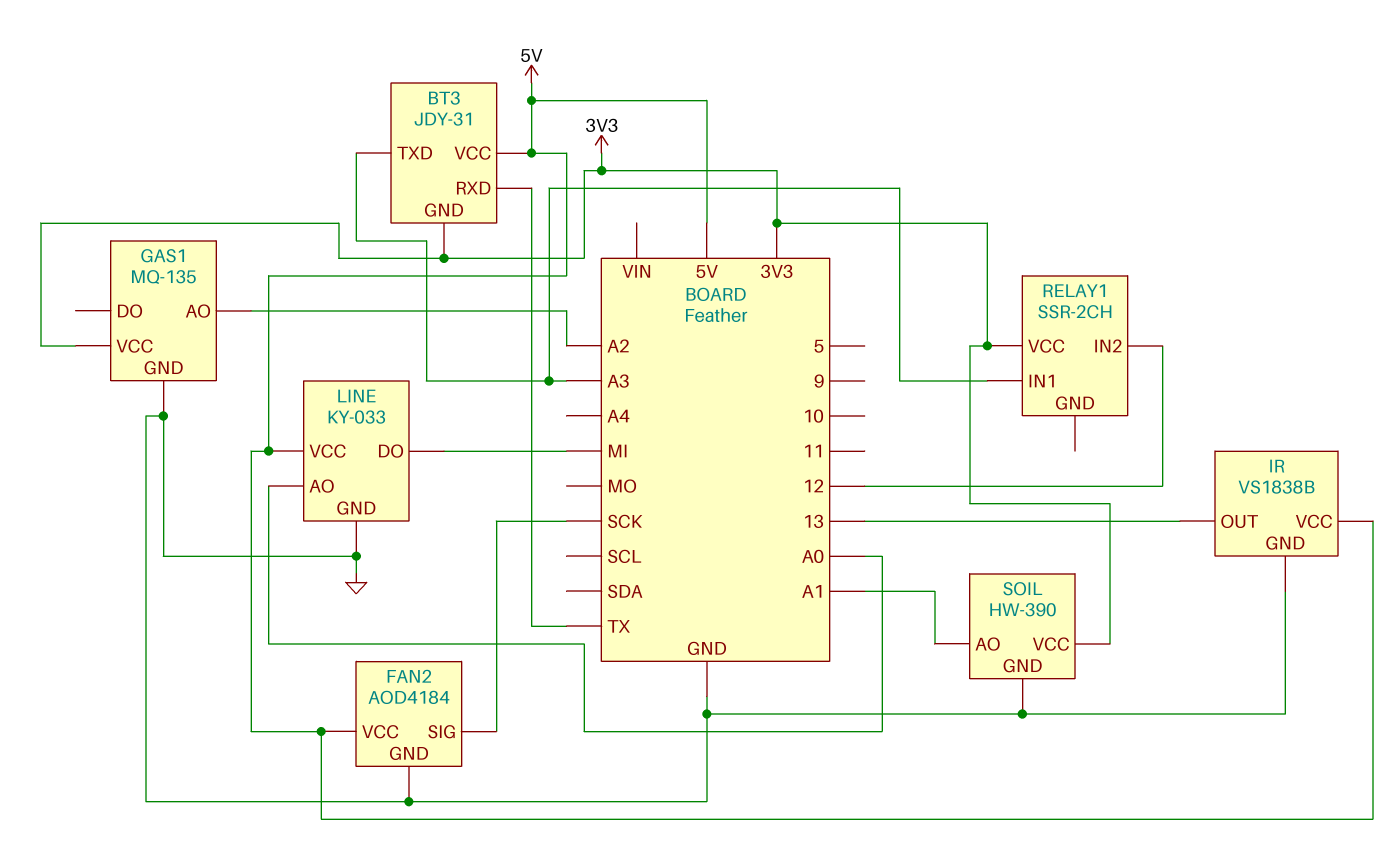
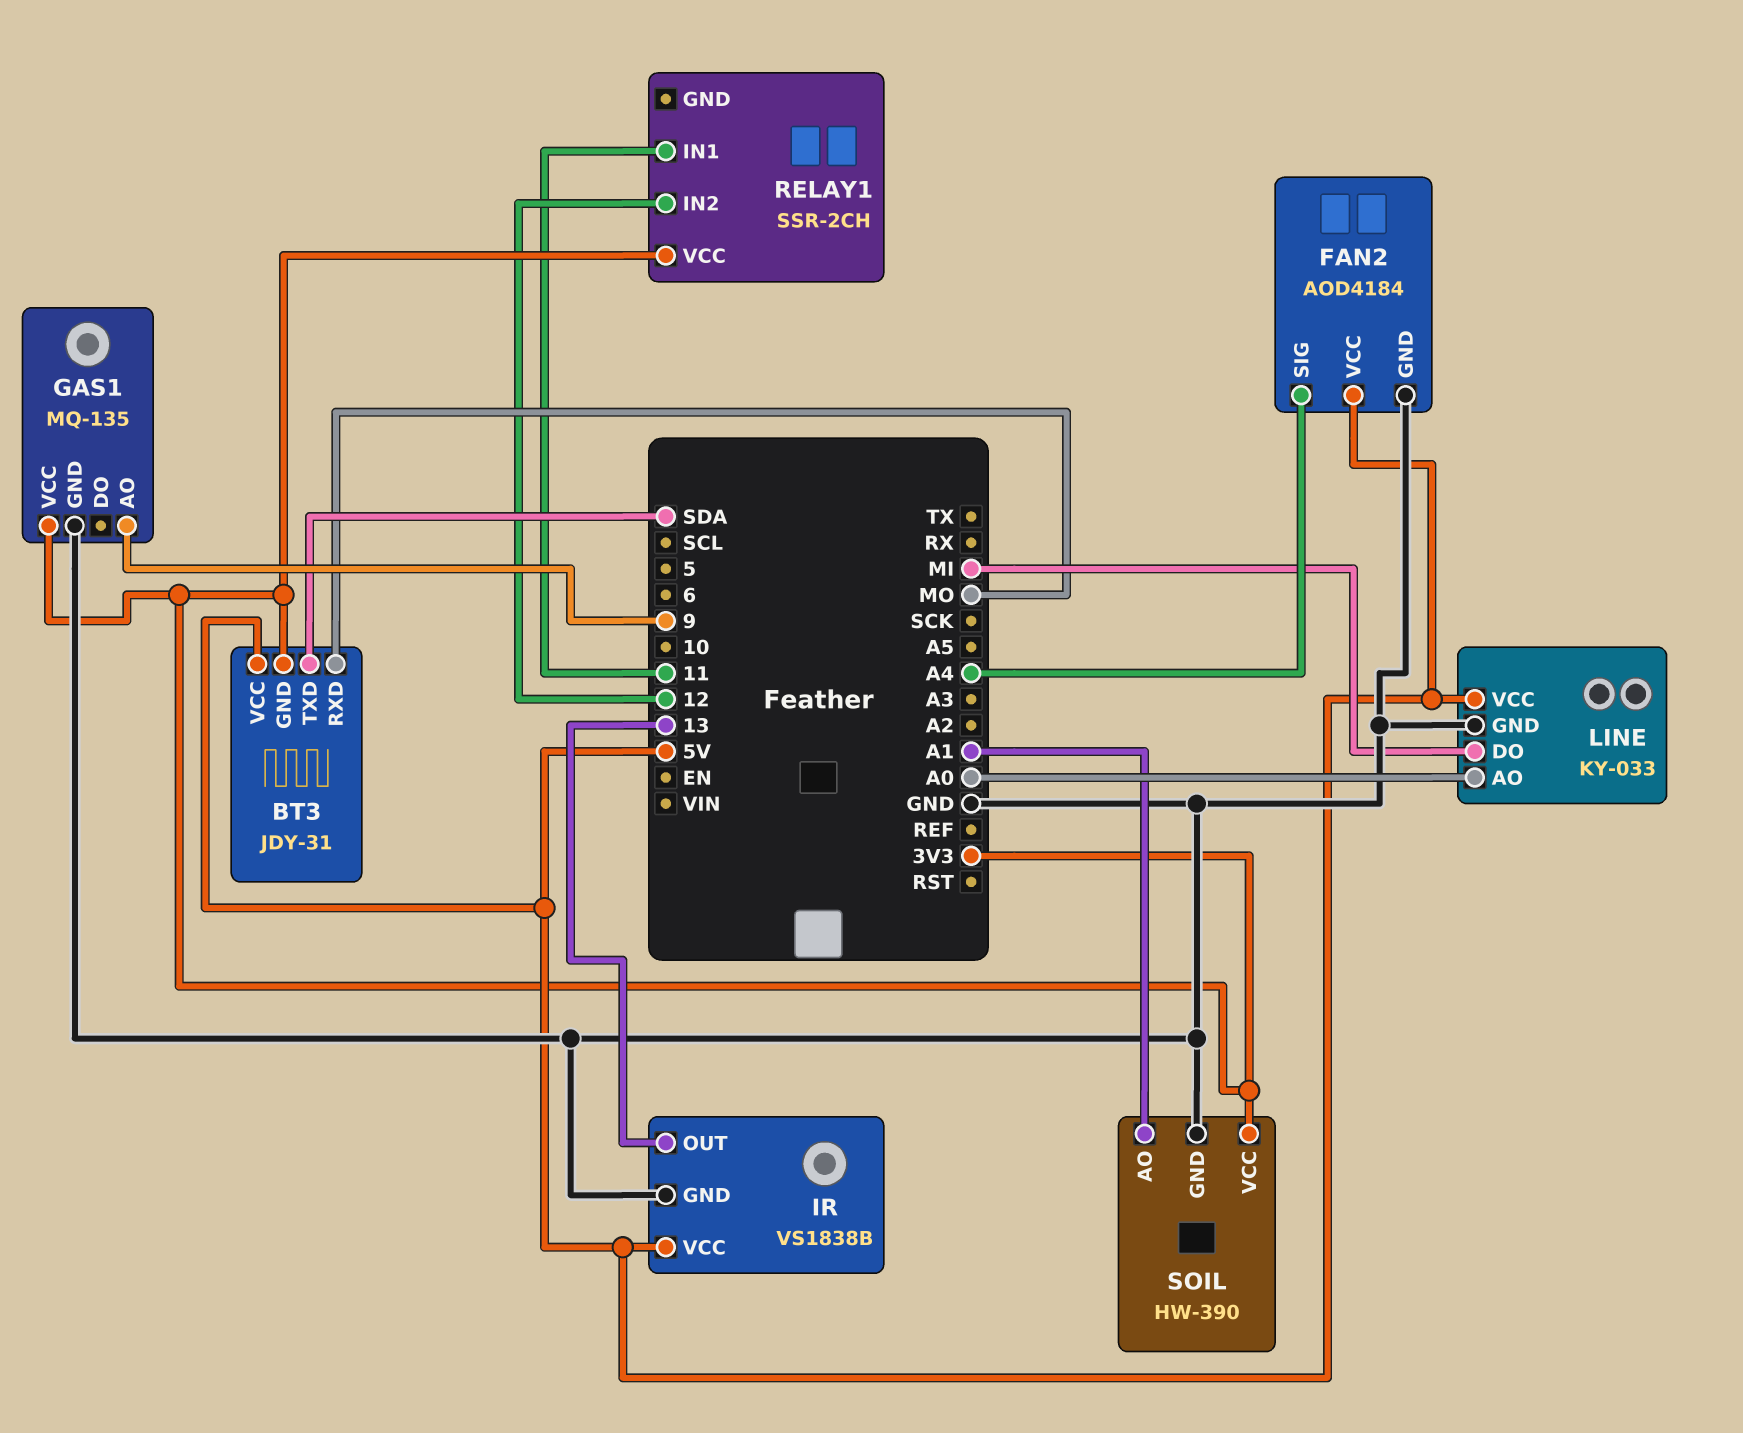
BT3 pin RXD: TX -> MO
BT3 pin TXD: A3 -> SDA
FAN2 pin SIG: SCK -> A4
GAS1 pin AO: A2 -> 9
RELAY1 pin IN1: A3 -> 11

